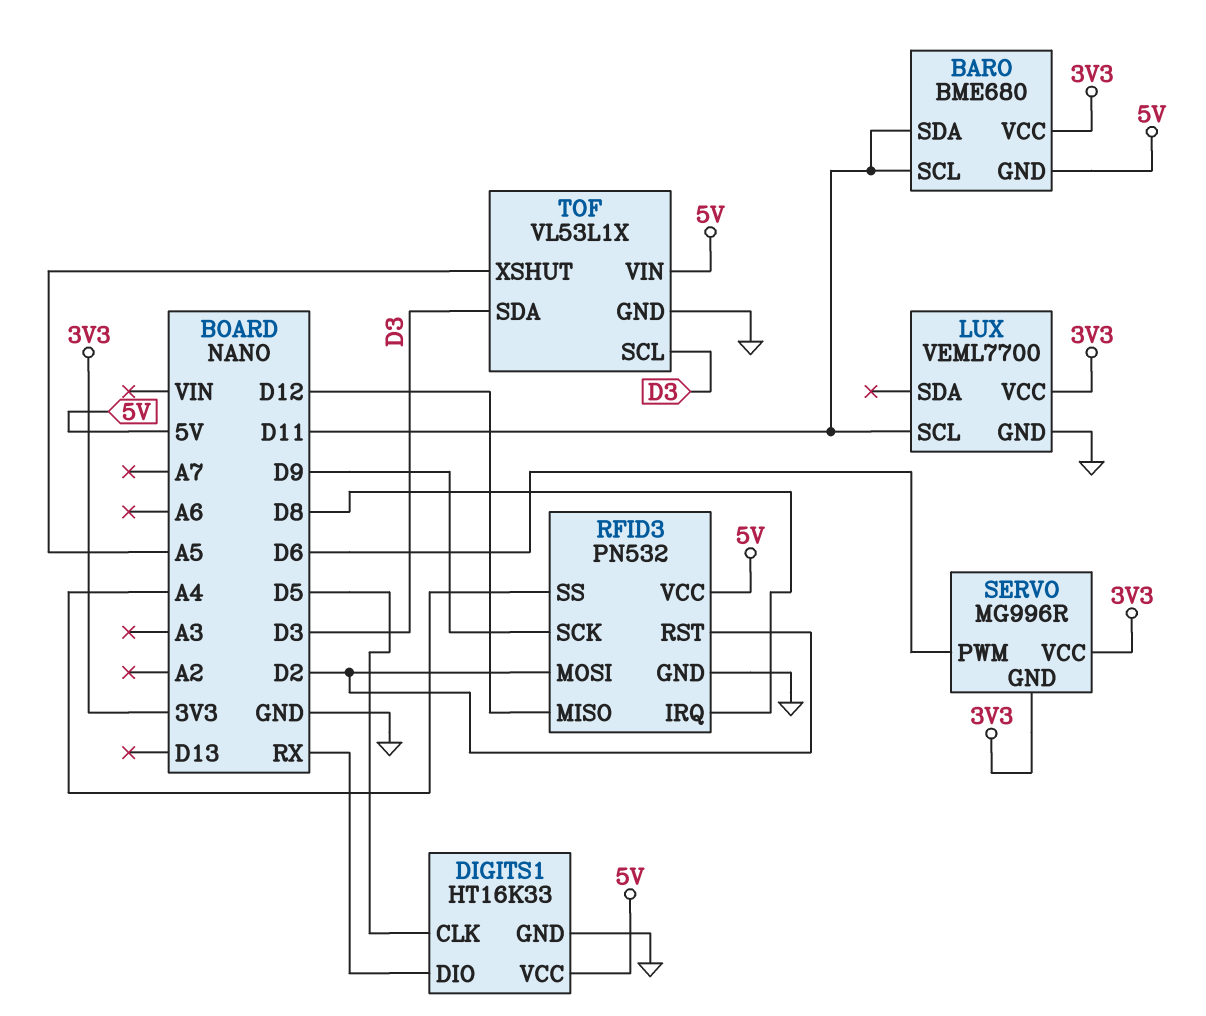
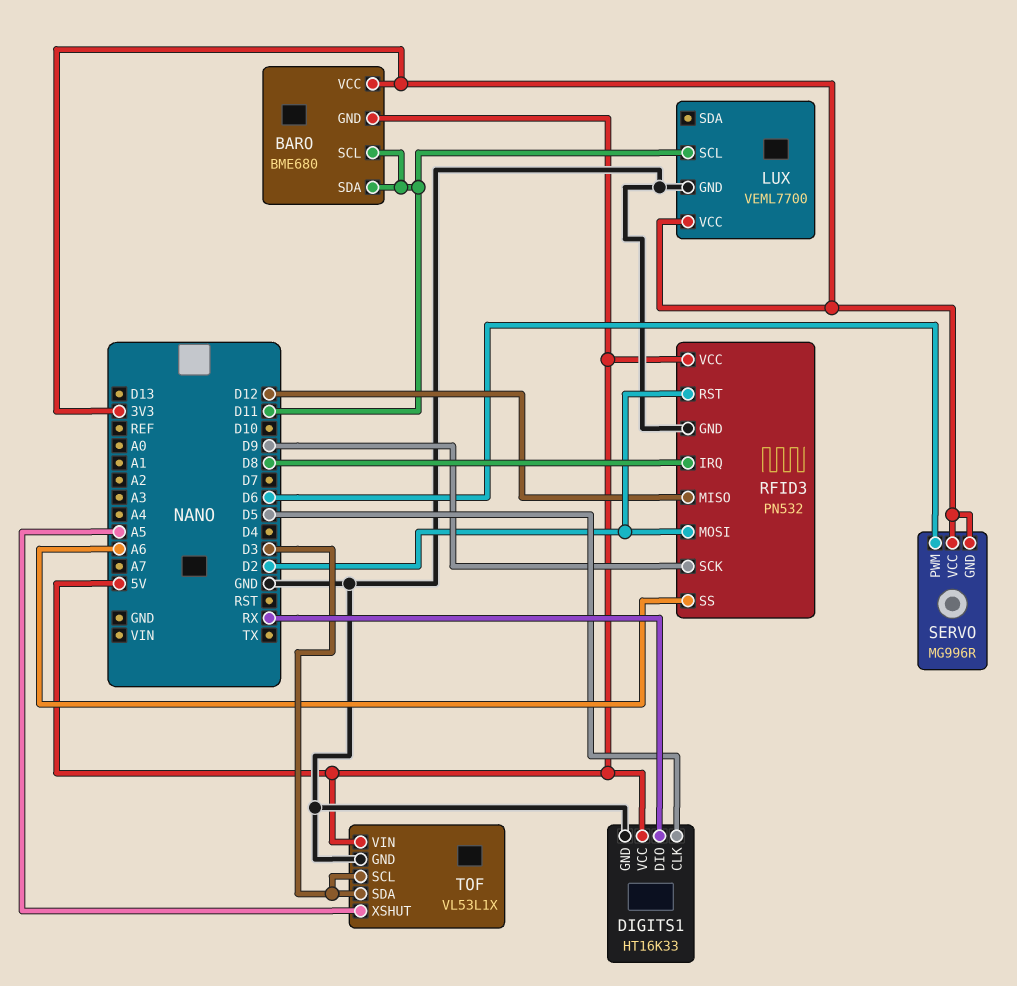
RFID3 pin SS: A4 -> A6

